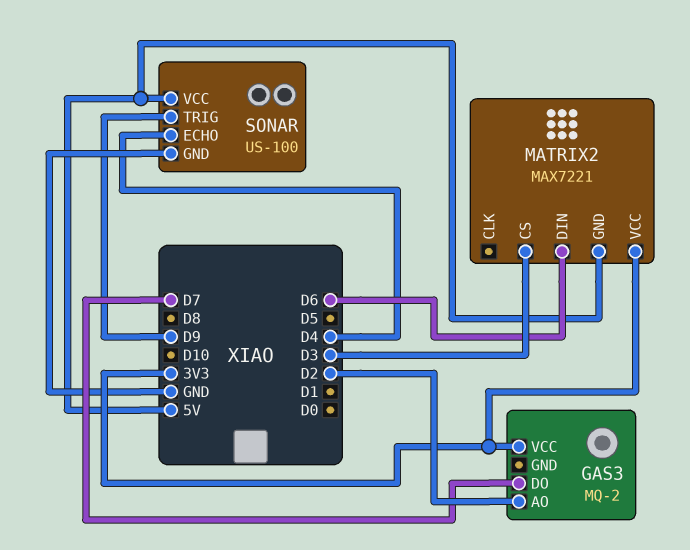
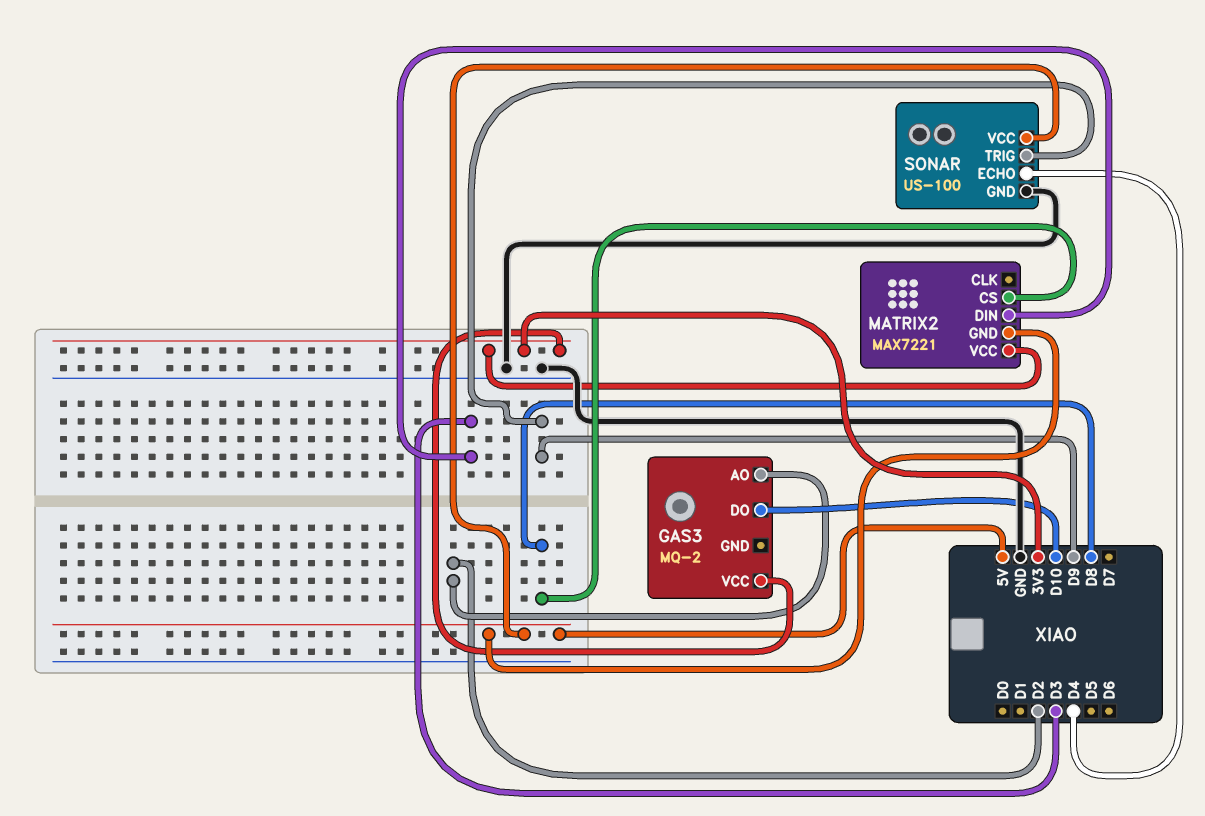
GAS3 pin DO: D7 -> D10
MATRIX2 pin CS: D3 -> D8
MATRIX2 pin DIN: D6 -> D3

